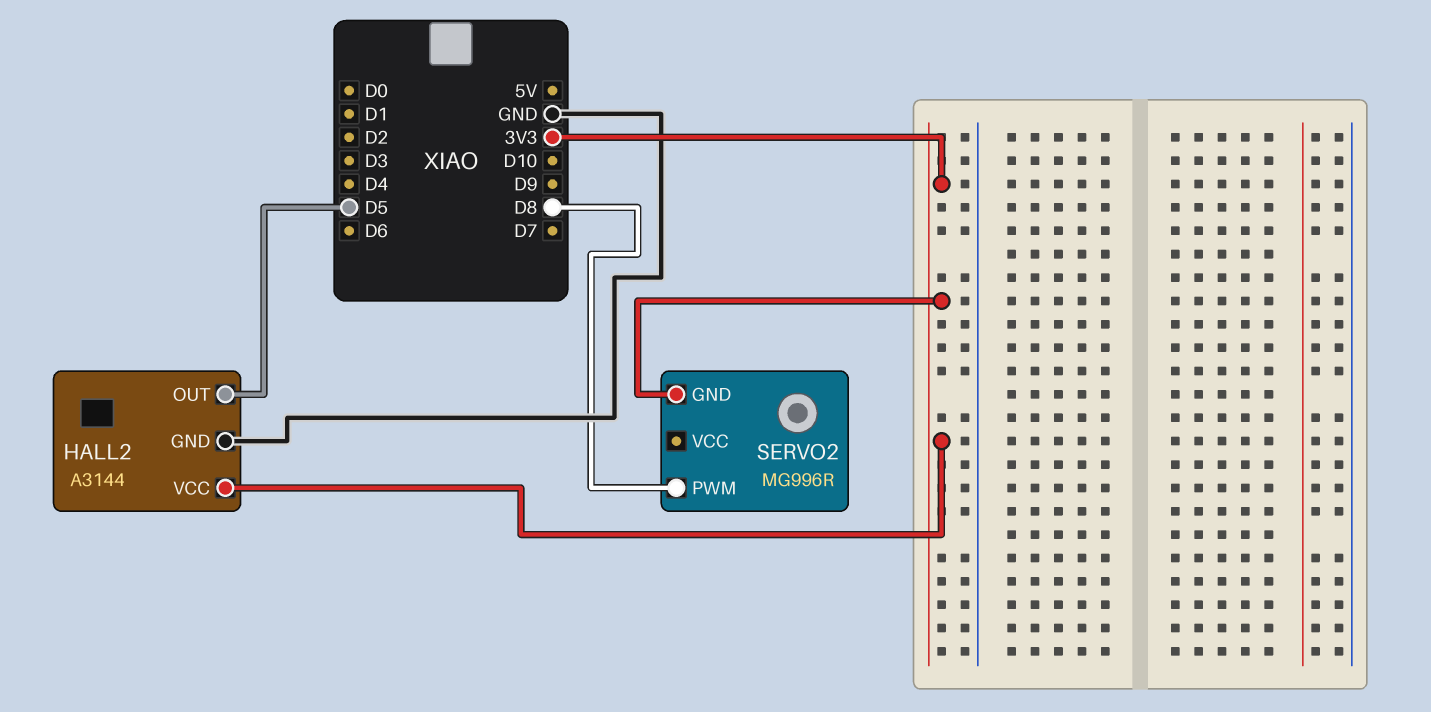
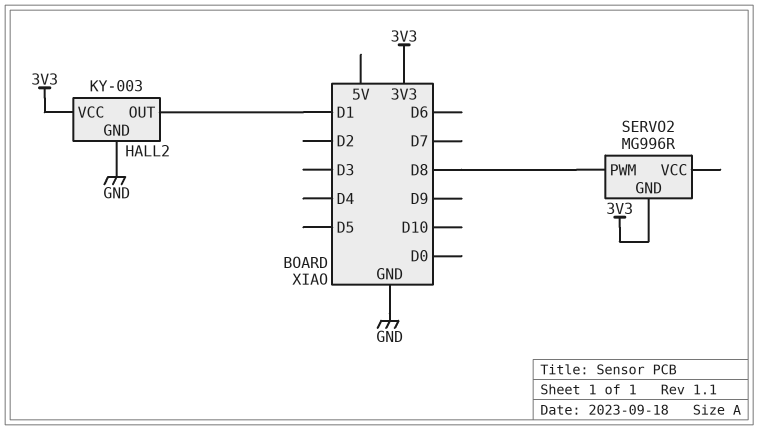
HALL2: A3144 -> KY-003
HALL2 pin OUT: D5 -> D1

